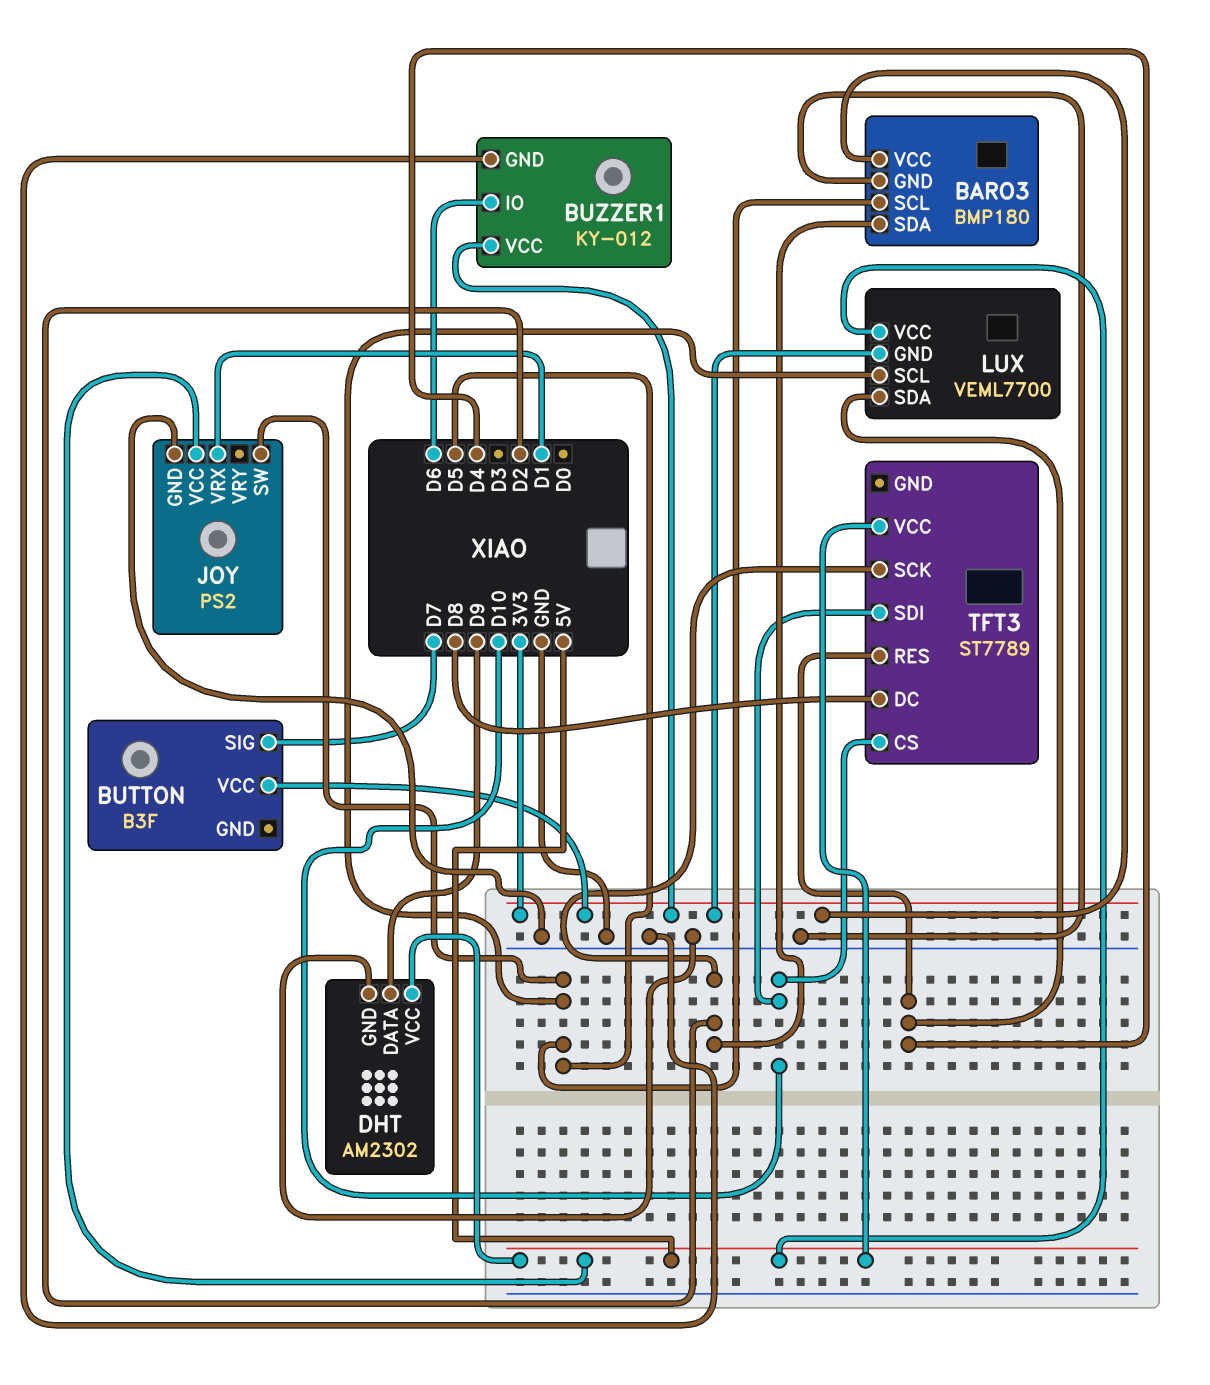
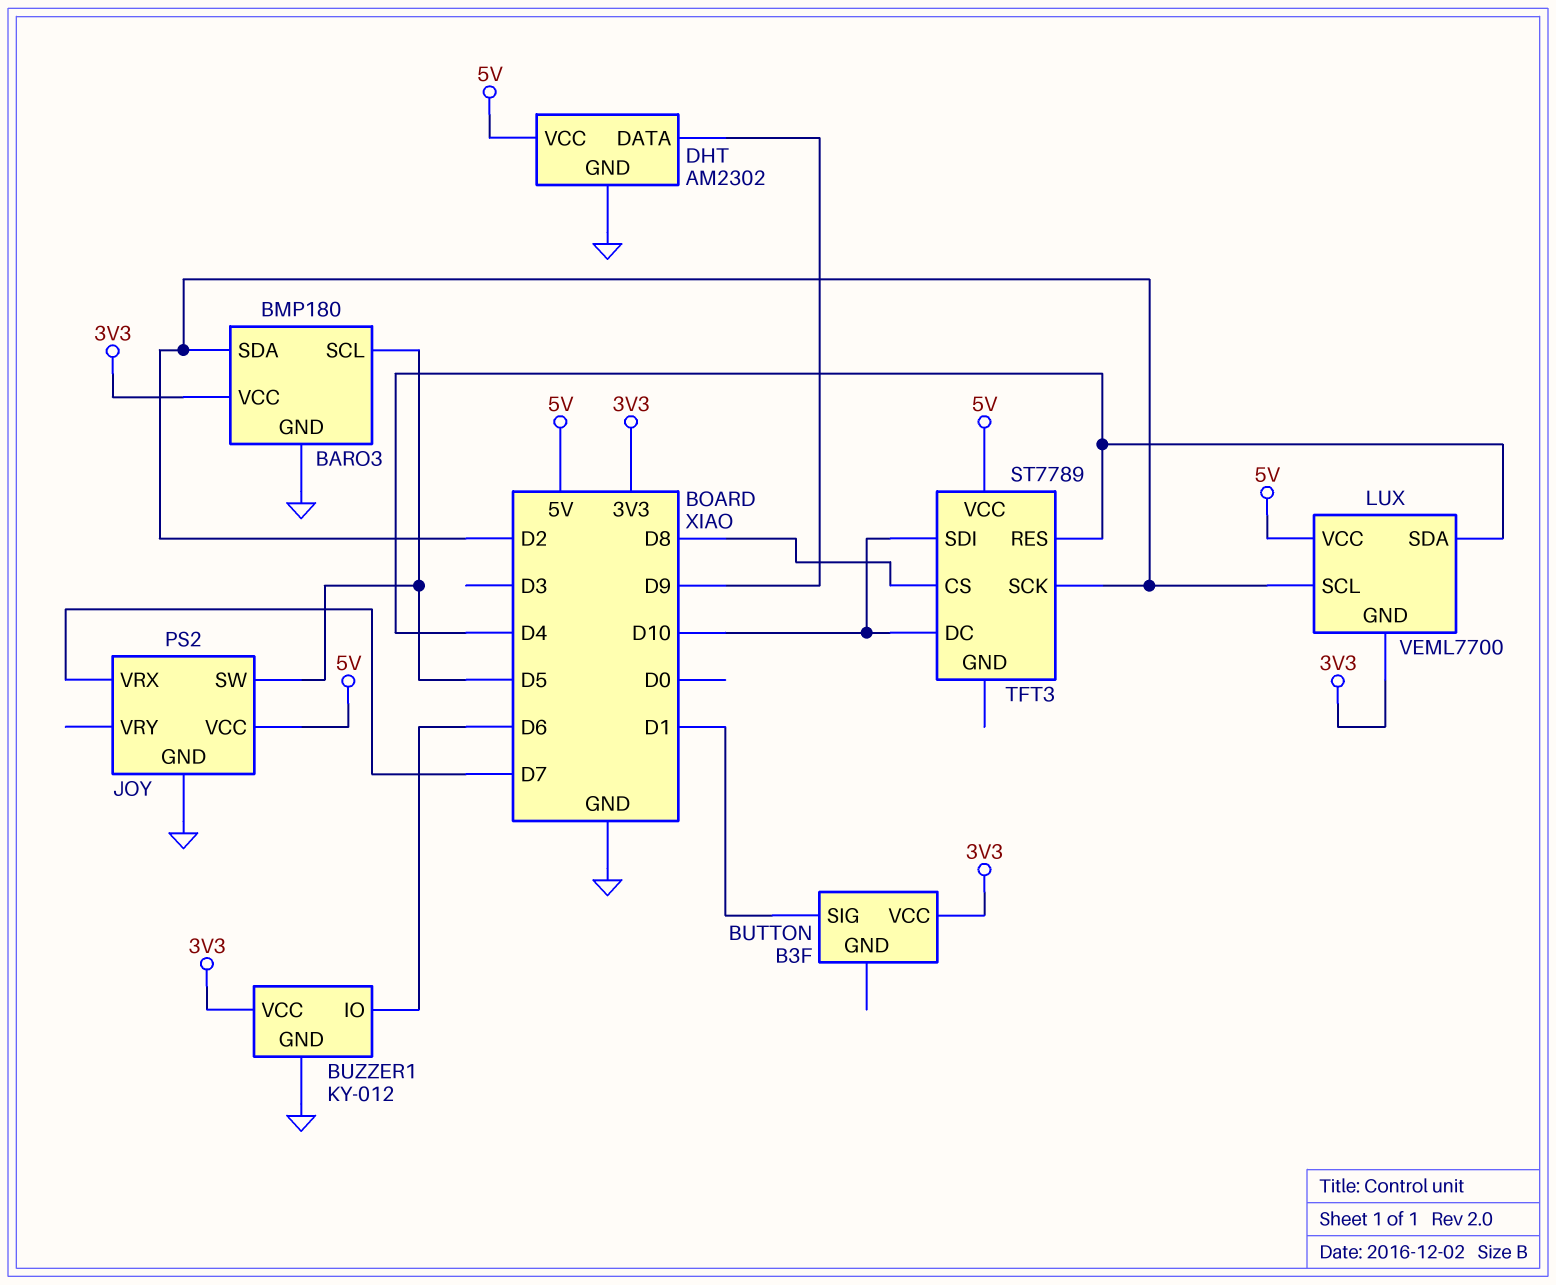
BUTTON pin SIG: D7 -> D1
JOY pin VRX: D1 -> D7
LUX pin SCL: D5 -> D2
TFT3 pin CS: D10 -> D8
TFT3 pin DC: D8 -> D10

